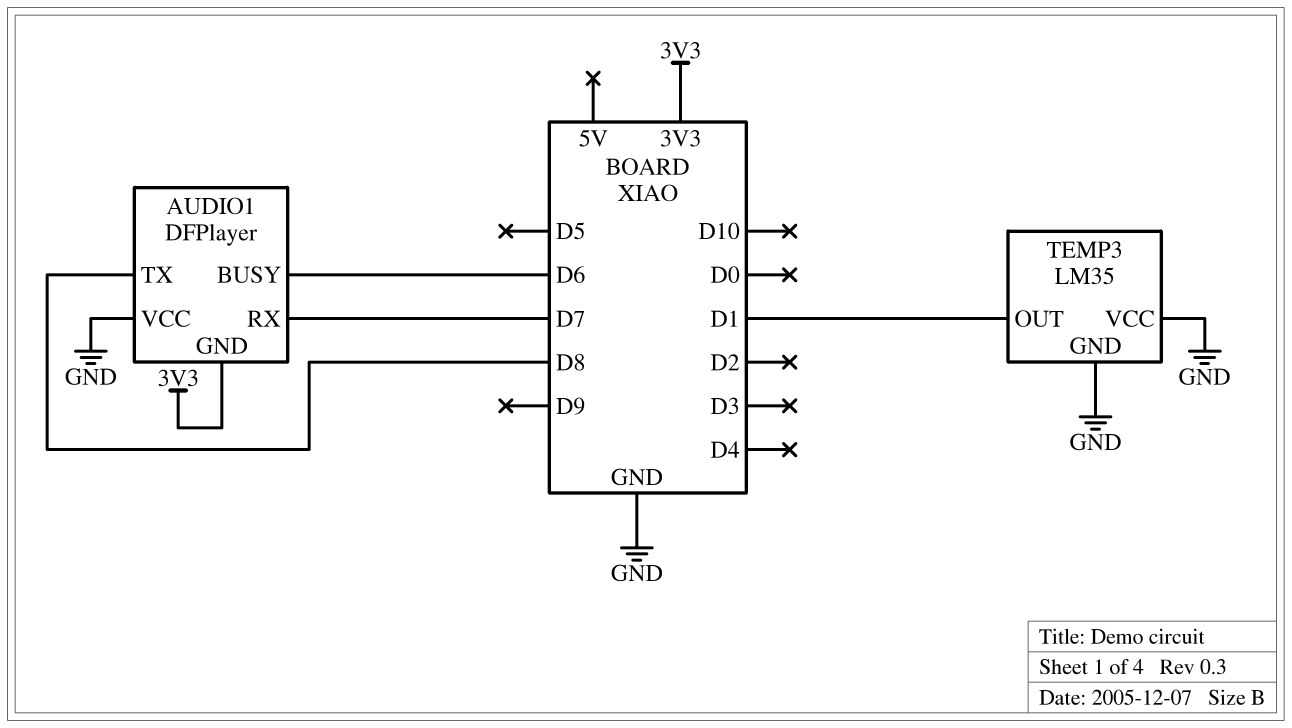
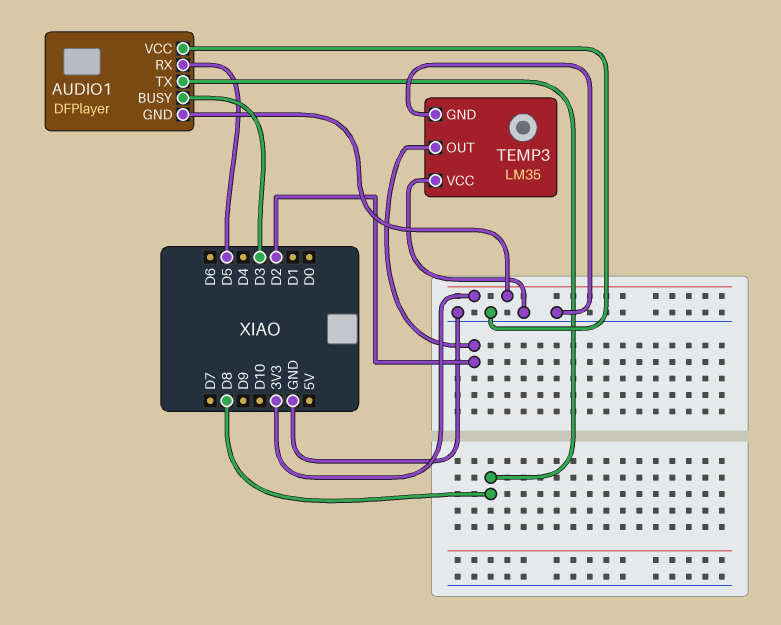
AUDIO1 pin BUSY: D6 -> D3
AUDIO1 pin RX: D7 -> D5
TEMP3 pin OUT: D1 -> D2

